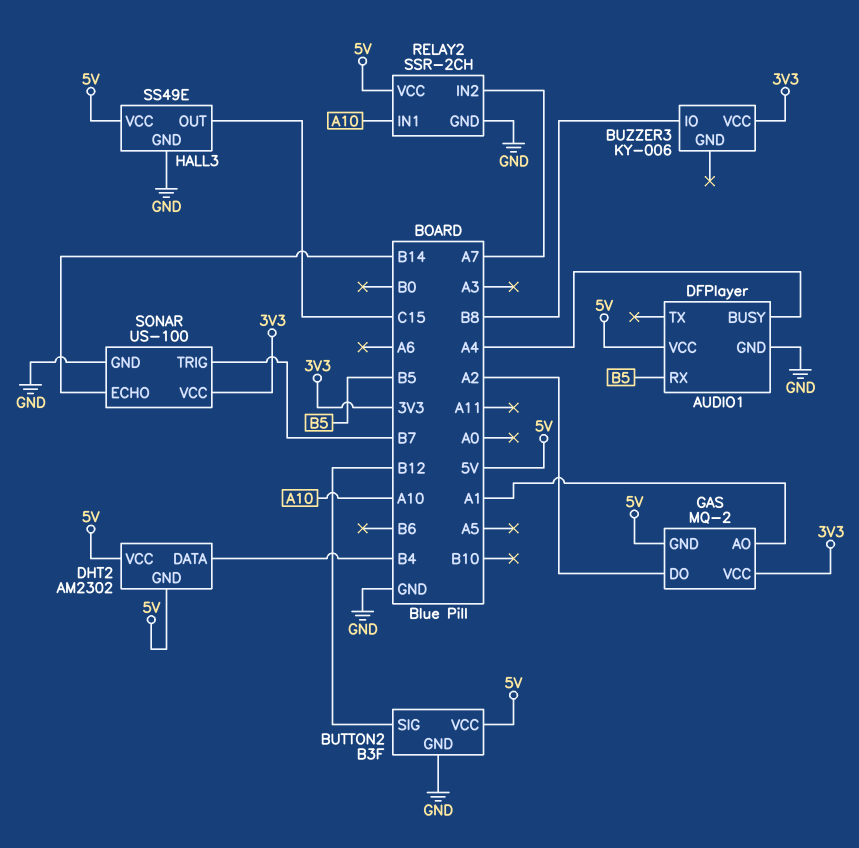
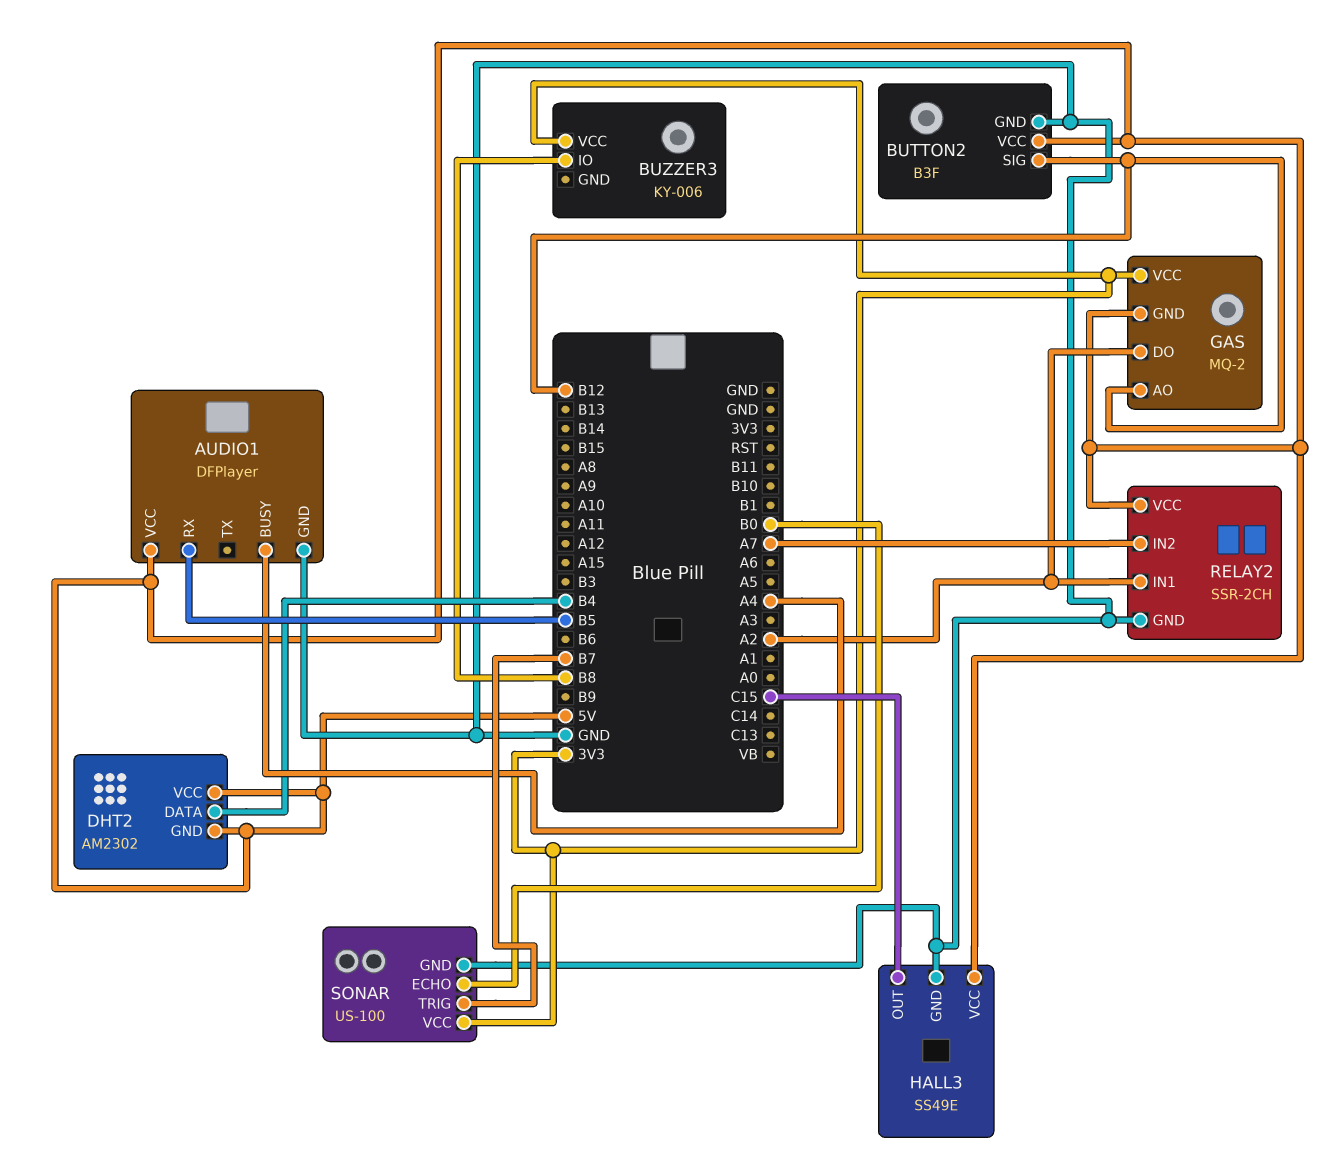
GAS pin AO: A1 -> B12
RELAY2 pin IN1: A10 -> A2
SONAR pin ECHO: B14 -> B0

